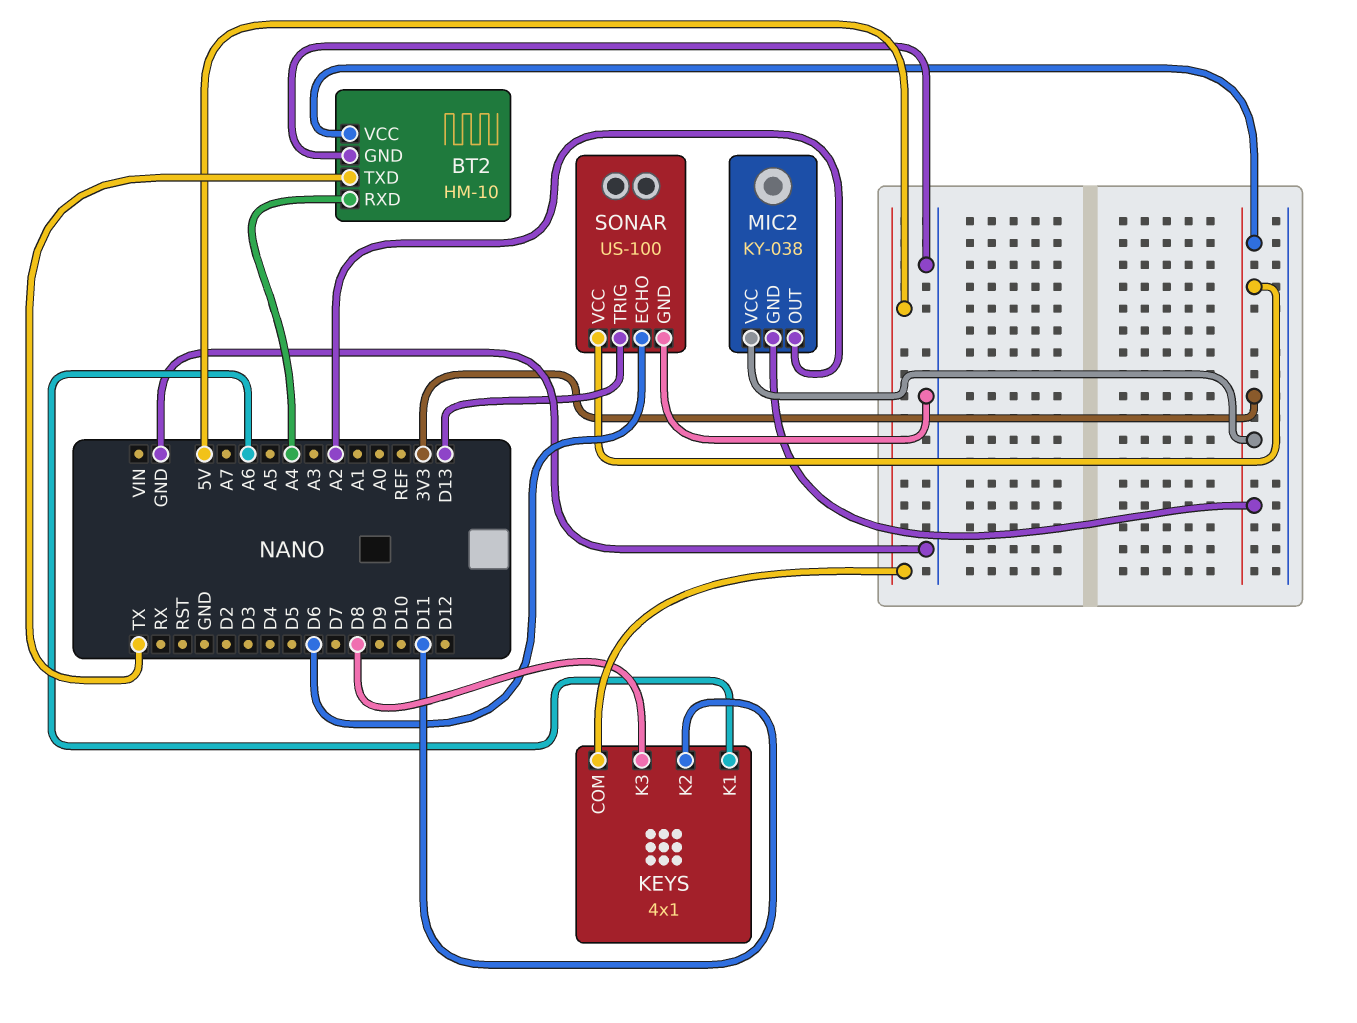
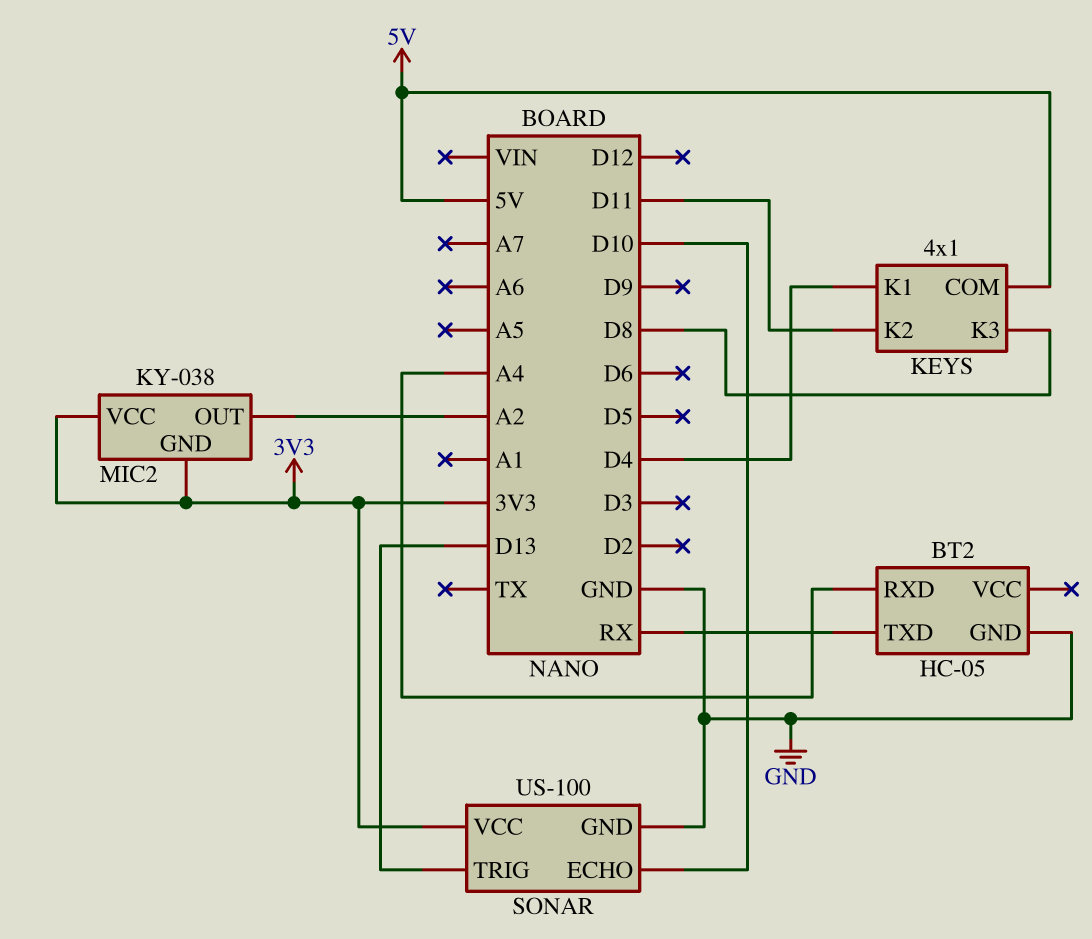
BT2: HM-10 -> HC-05
BT2 pin TXD: TX -> RX
BT2 pin VCC: 3V3 -> none
KEYS pin K1: A6 -> D4
SONAR pin ECHO: D6 -> D10

